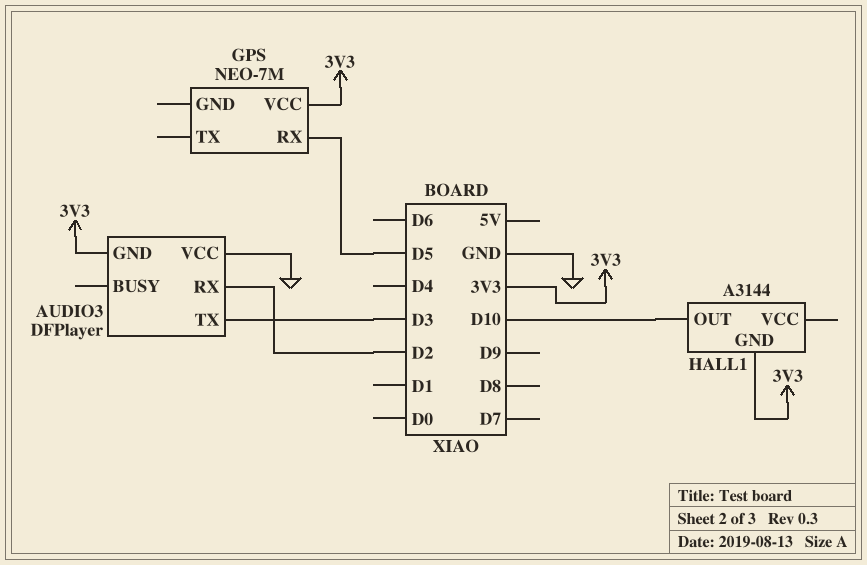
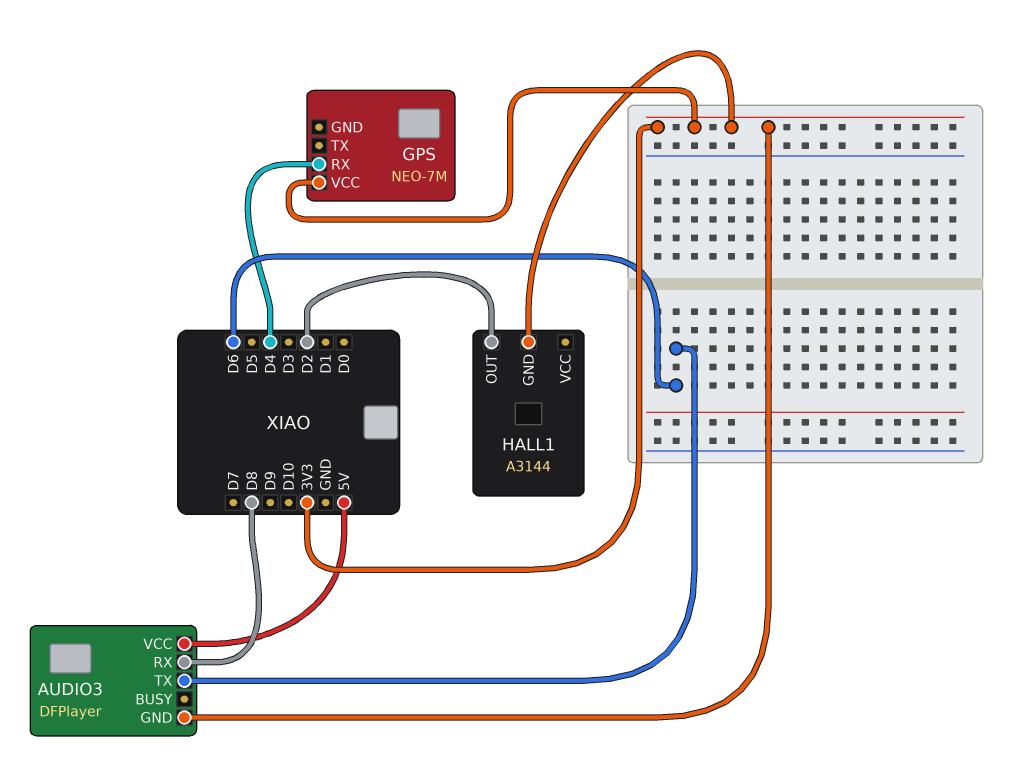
AUDIO3 pin RX: D2 -> D8
AUDIO3 pin TX: D3 -> D6
AUDIO3 pin VCC: GND -> 5V
GPS pin RX: D5 -> D4
HALL1 pin OUT: D10 -> D2

